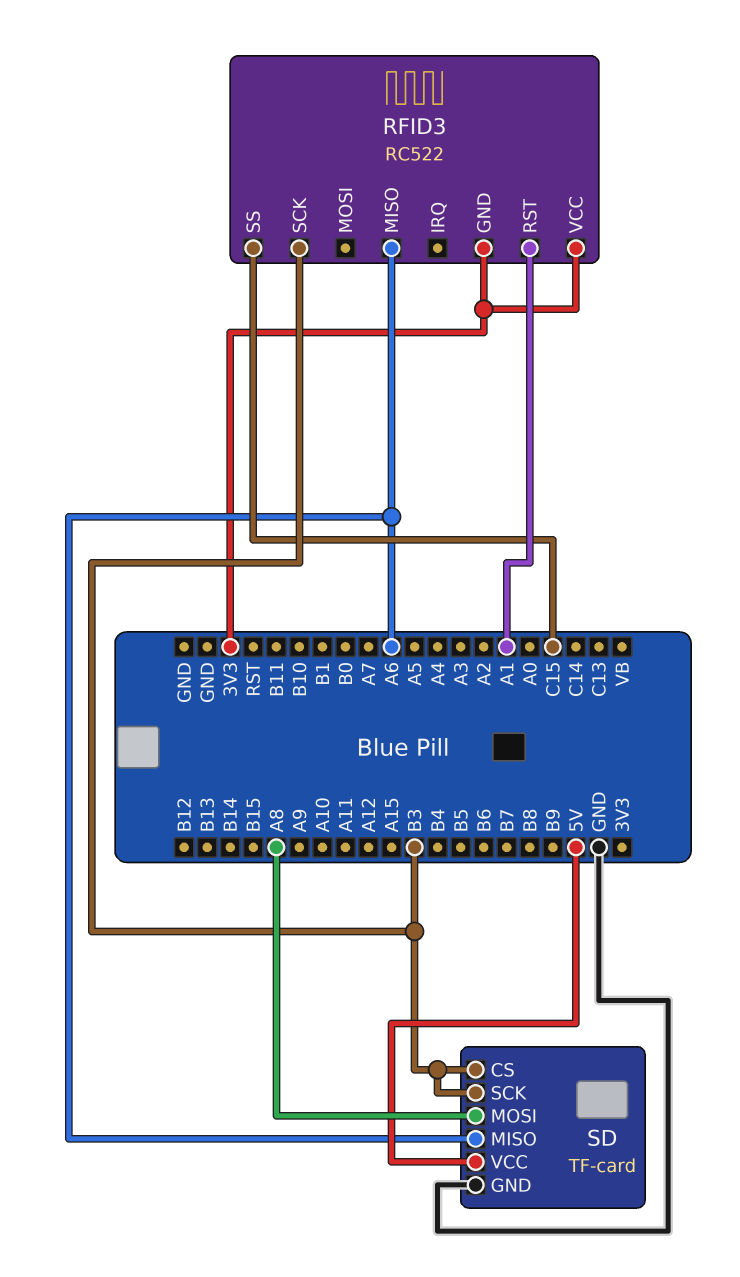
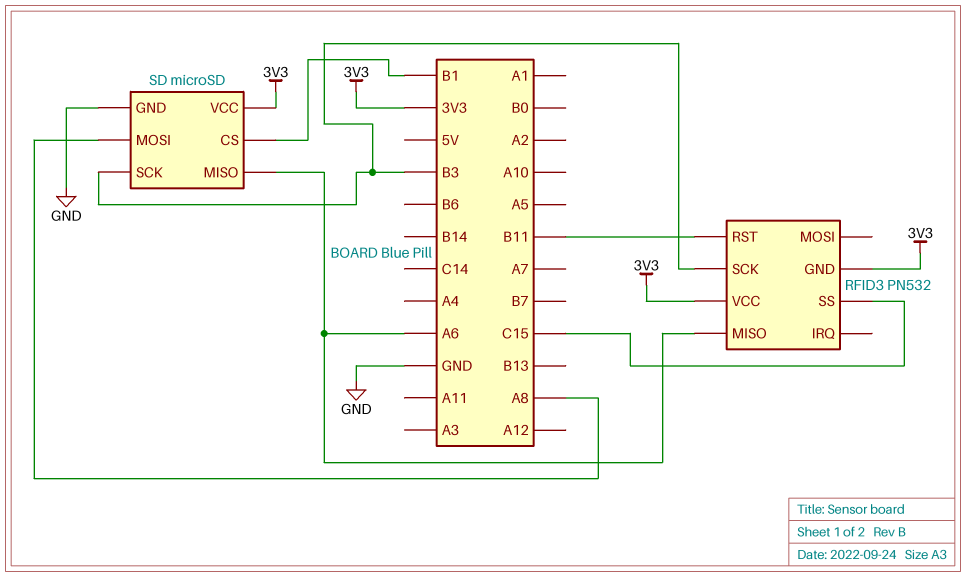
RFID3: RC522 -> PN532
RFID3 pin RST: A1 -> B11
SD: TF-card -> microSD
SD pin CS: B3 -> B1
SD pin VCC: 5V -> 3V3

